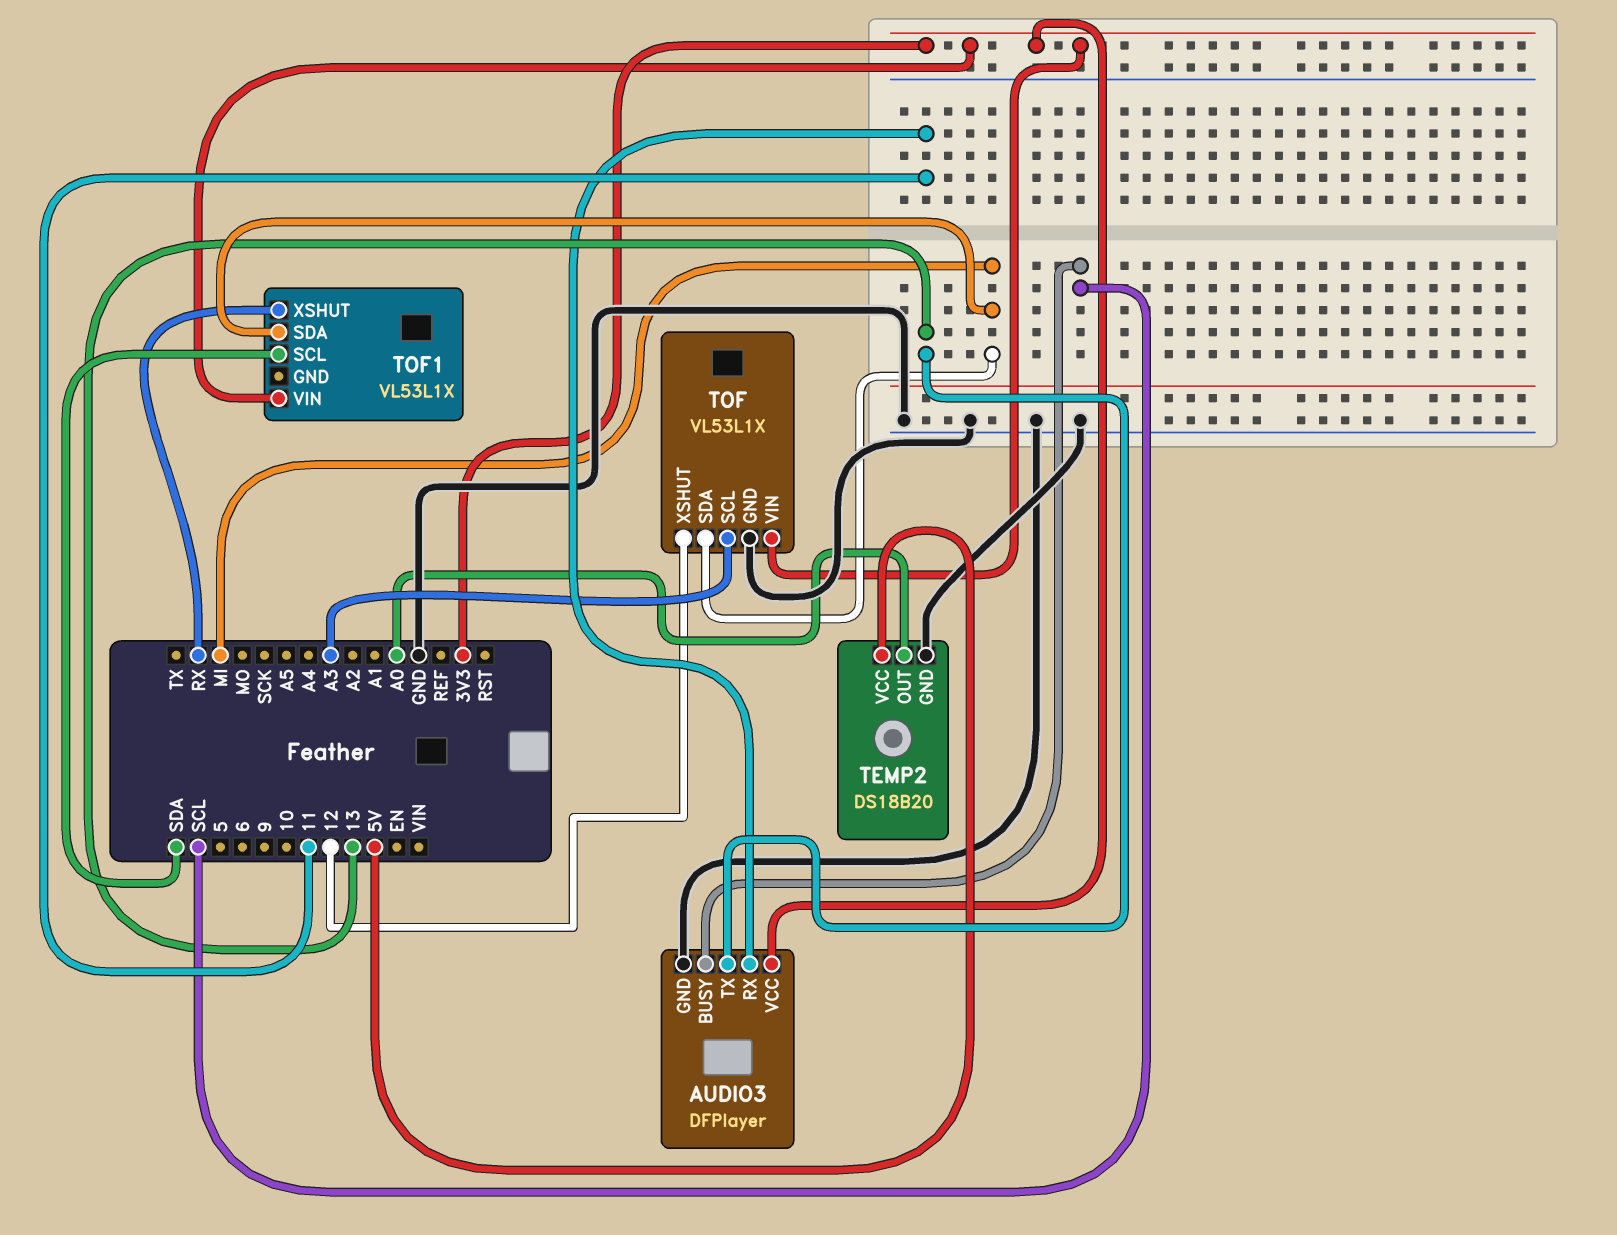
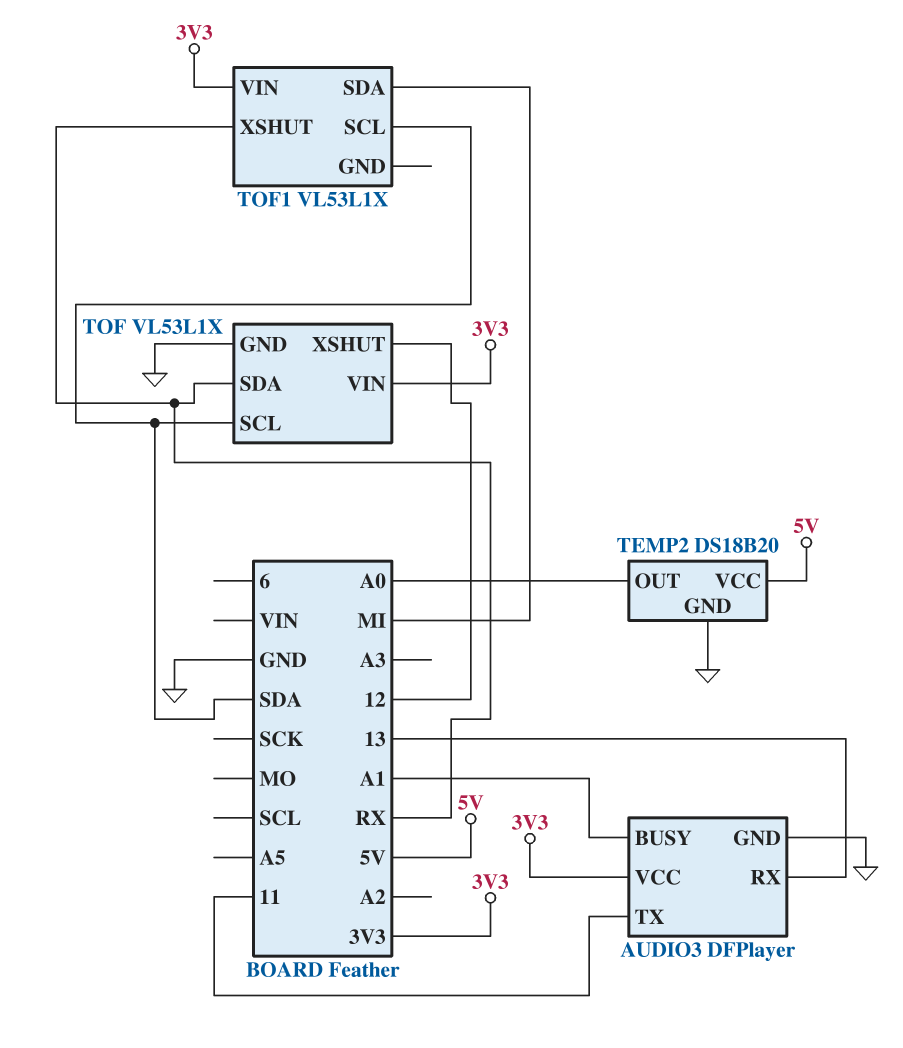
AUDIO3 pin BUSY: SCL -> A1
AUDIO3 pin RX: 11 -> 13
AUDIO3 pin TX: 13 -> 11
TOF pin SCL: A3 -> SDA
TOF pin SDA: MI -> RX

